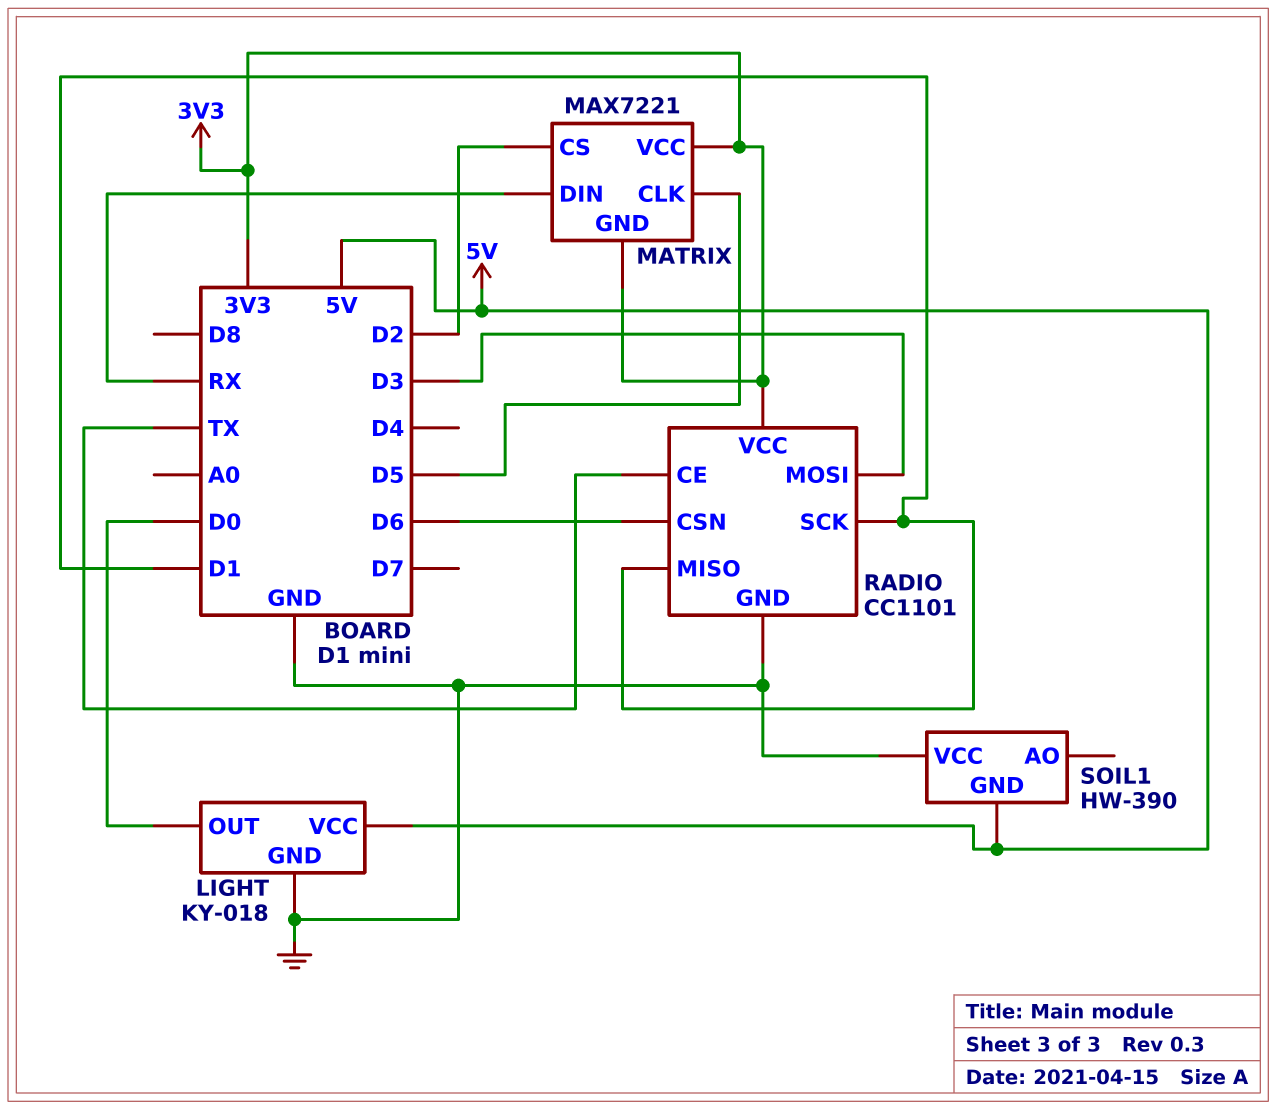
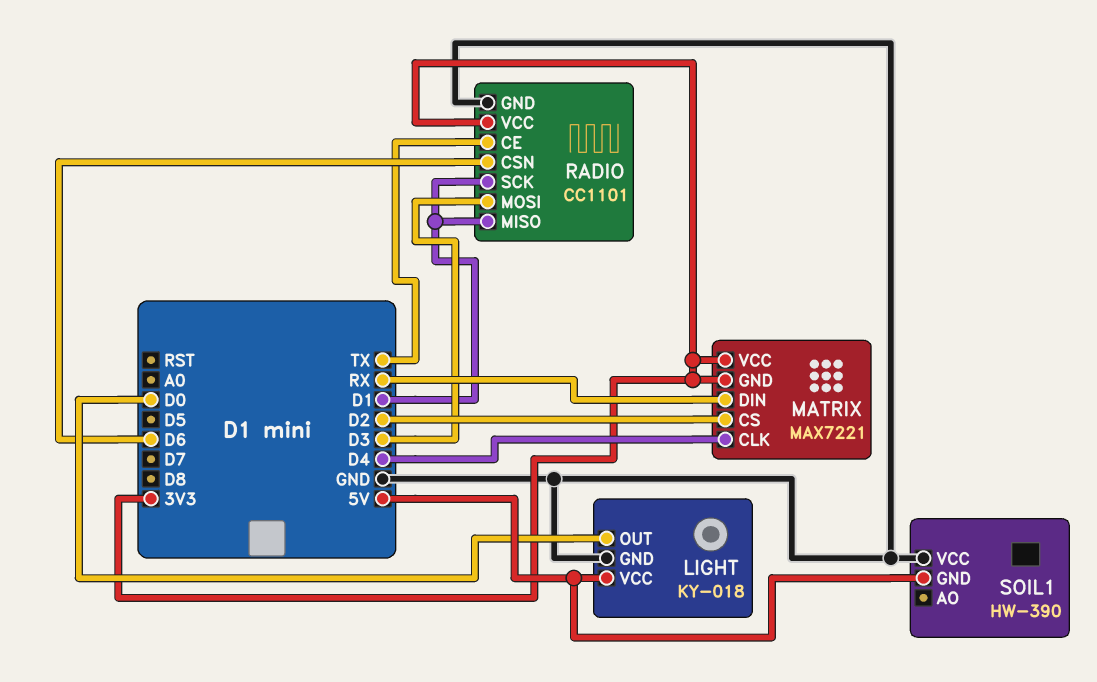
MATRIX pin CLK: D5 -> D4

